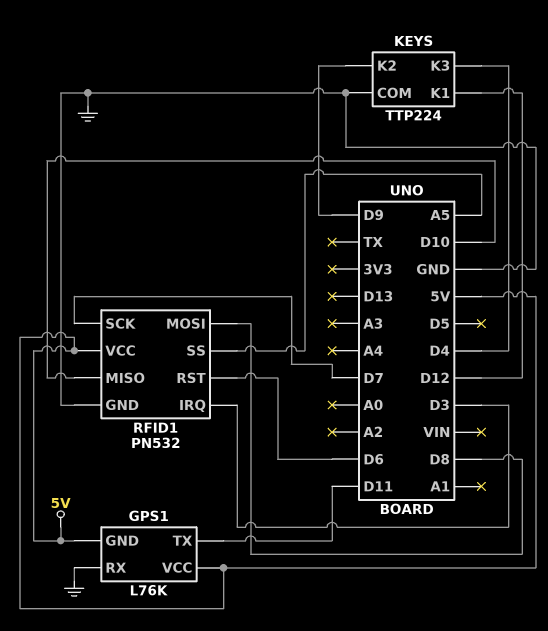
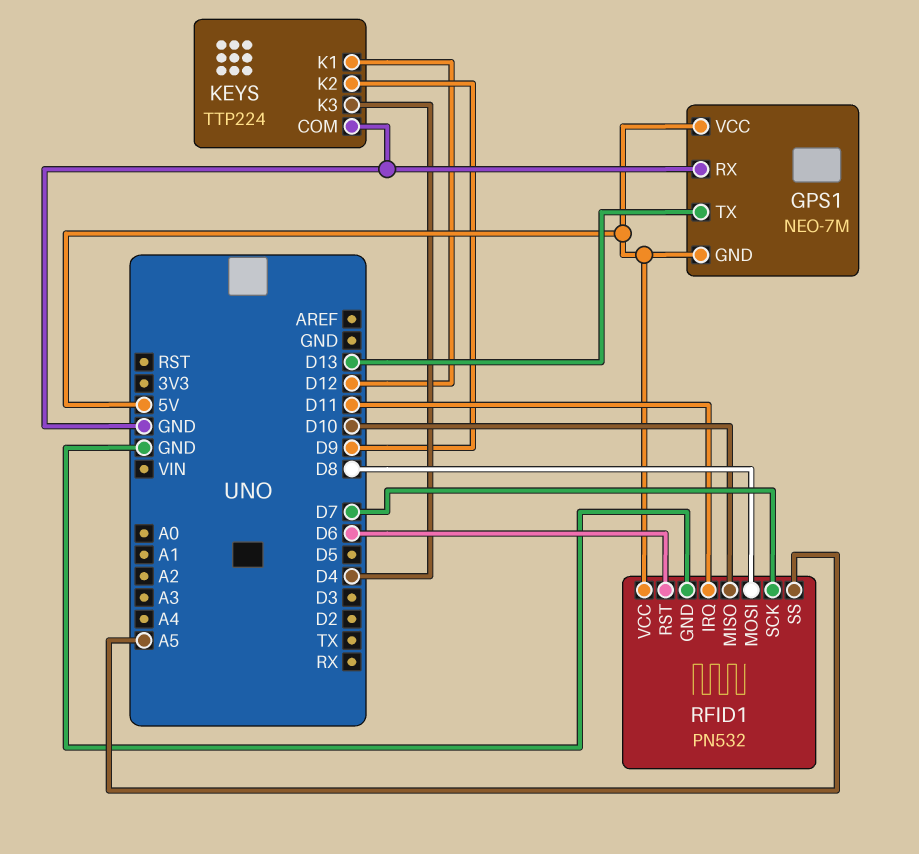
GPS1: L76K -> NEO-7M
GPS1 pin TX: D11 -> D13
RFID1 pin IRQ: D3 -> D11

